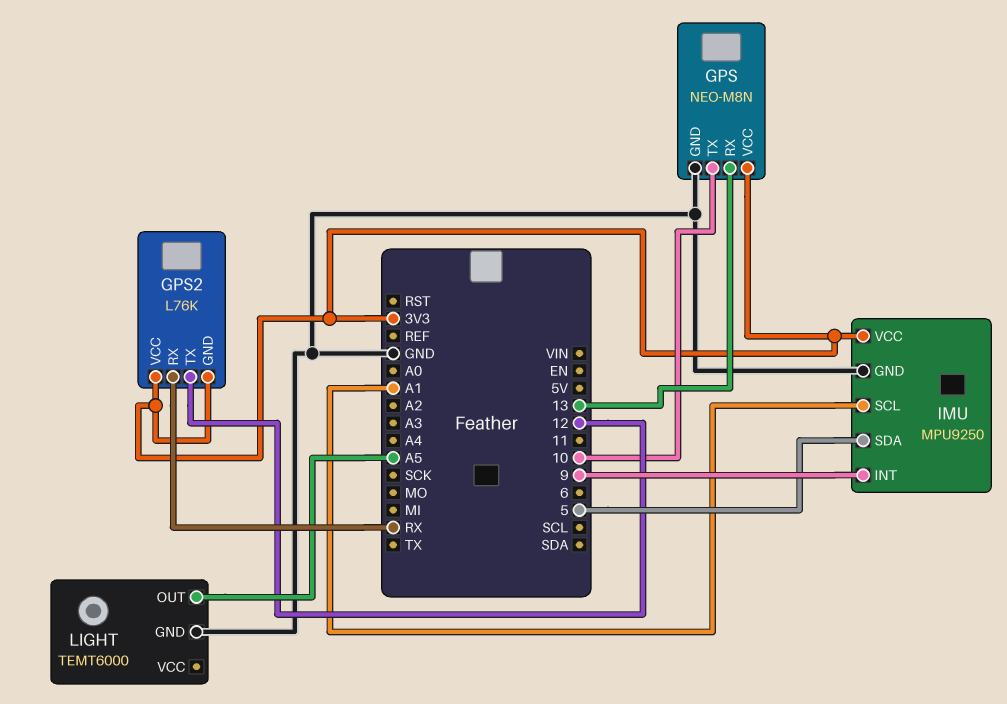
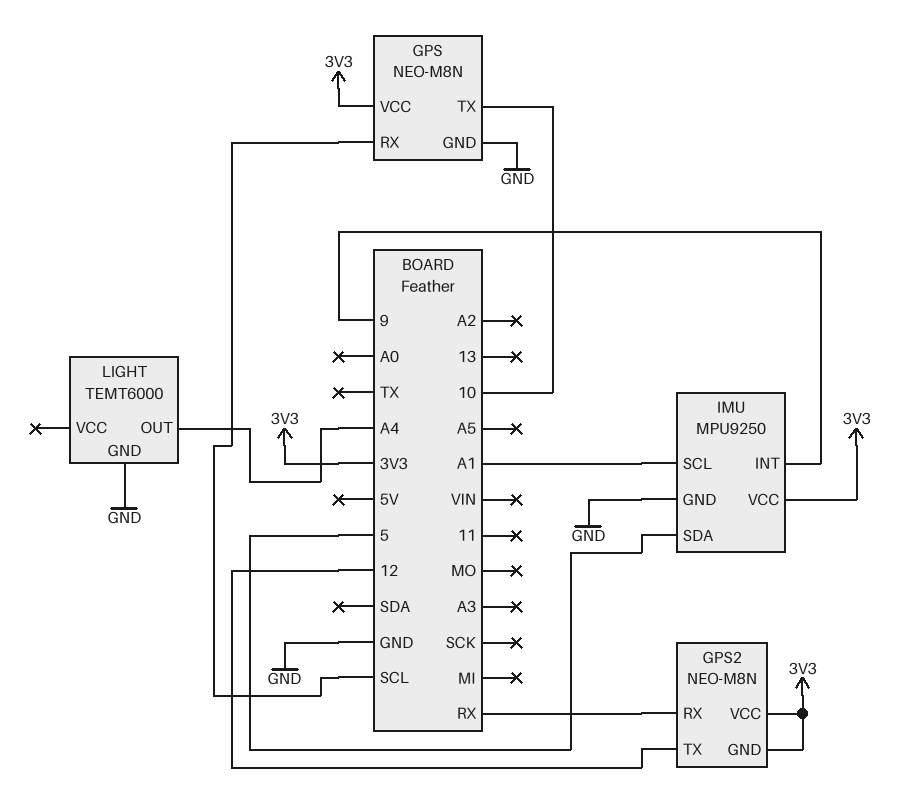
GPS pin RX: 13 -> SCL
GPS2: L76K -> NEO-M8N
LIGHT pin OUT: A5 -> A4

